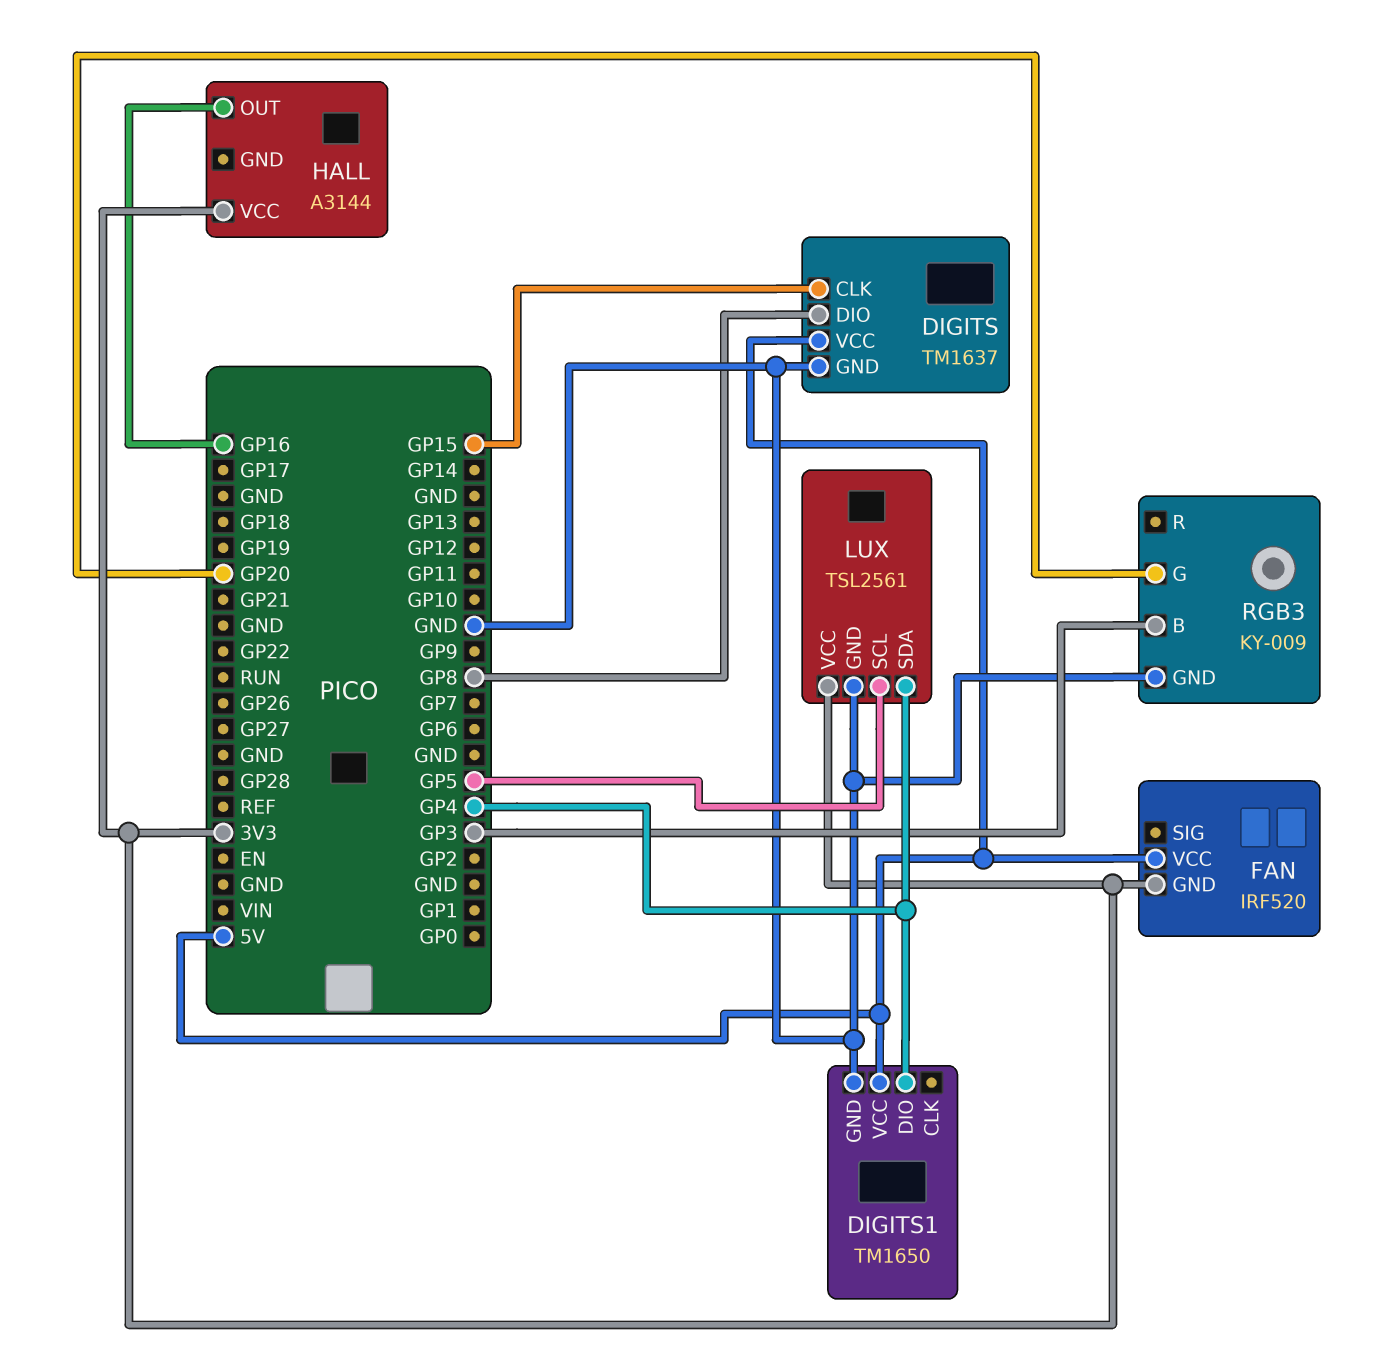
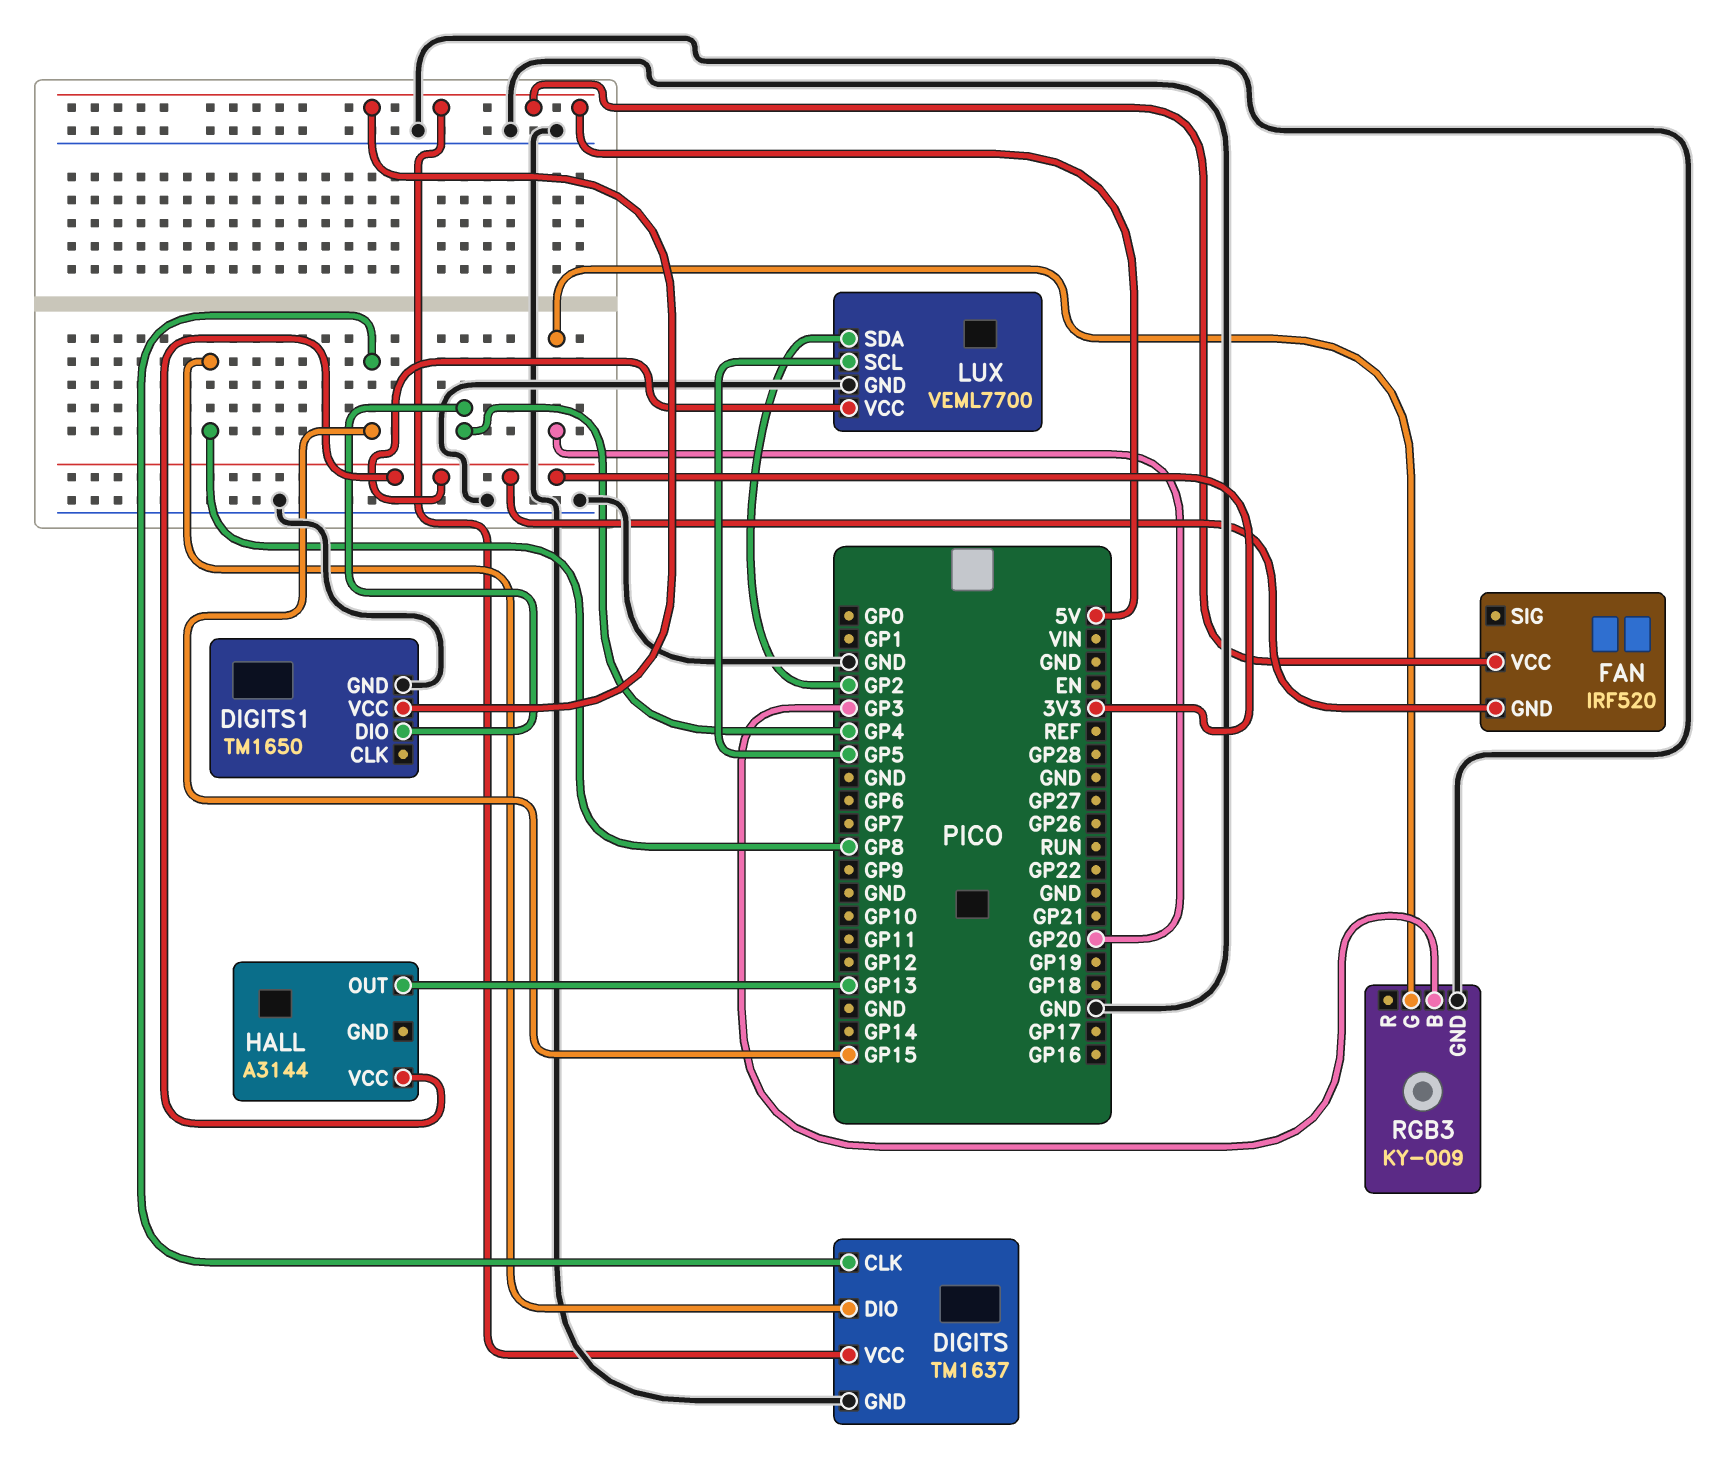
HALL pin OUT: GP16 -> GP13
LUX: TSL2561 -> VEML7700
LUX pin SDA: GP4 -> GP2

